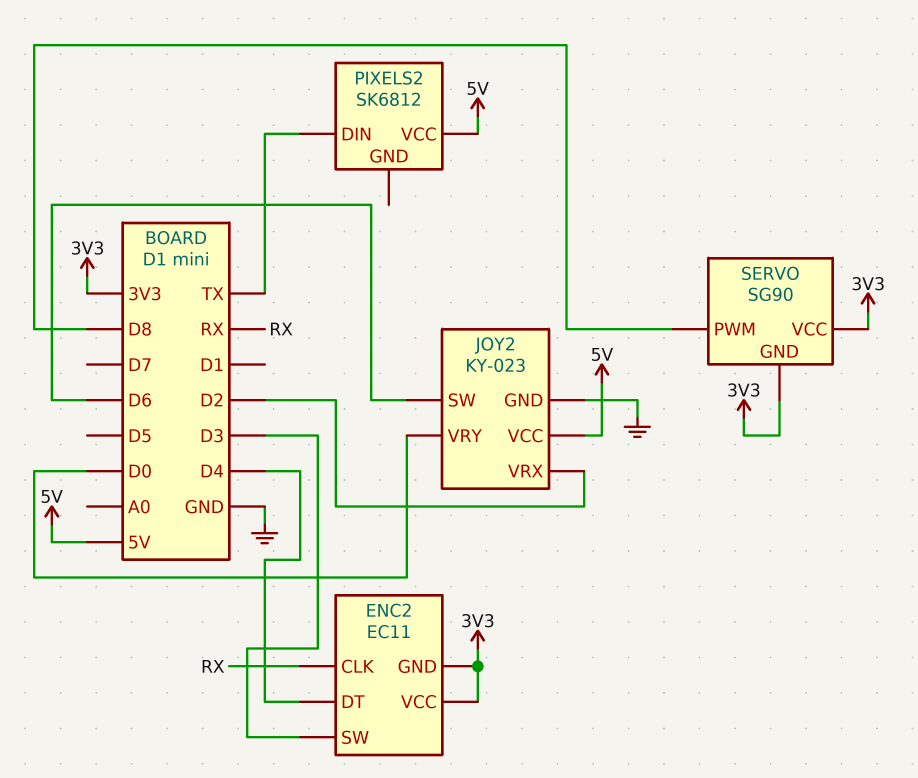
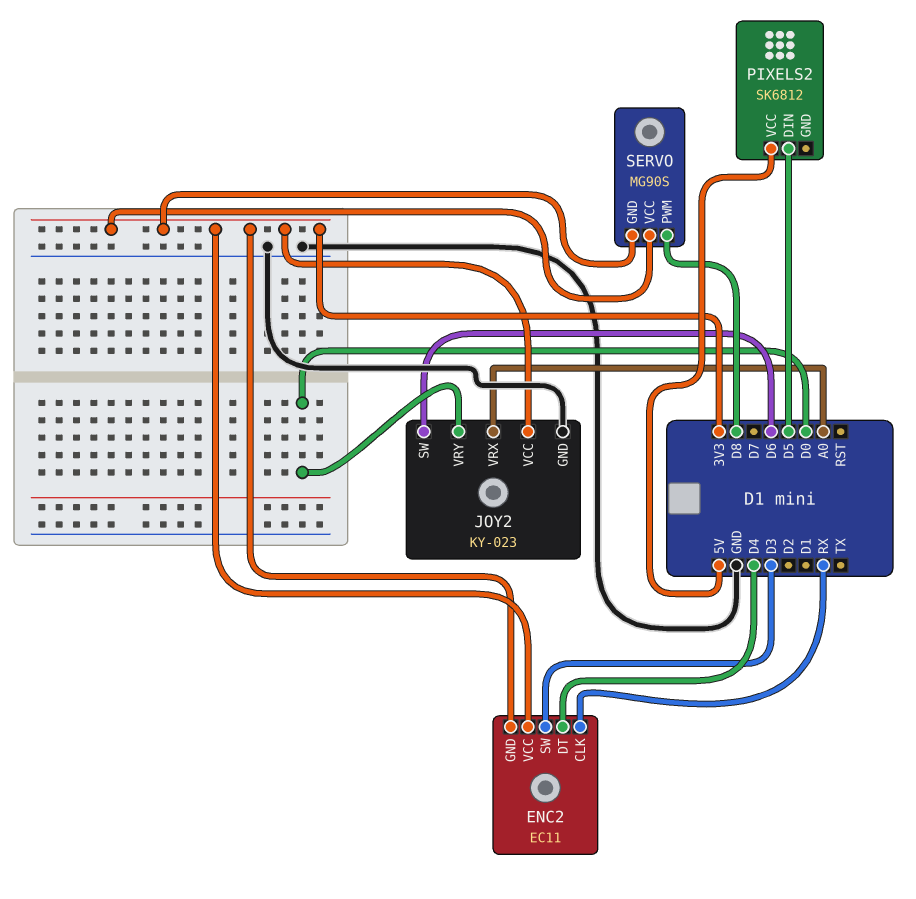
JOY2 pin VCC: 5V -> 3V3
JOY2 pin VRX: D2 -> A0
PIXELS2 pin DIN: TX -> D5
SERVO: SG90 -> MG90S

